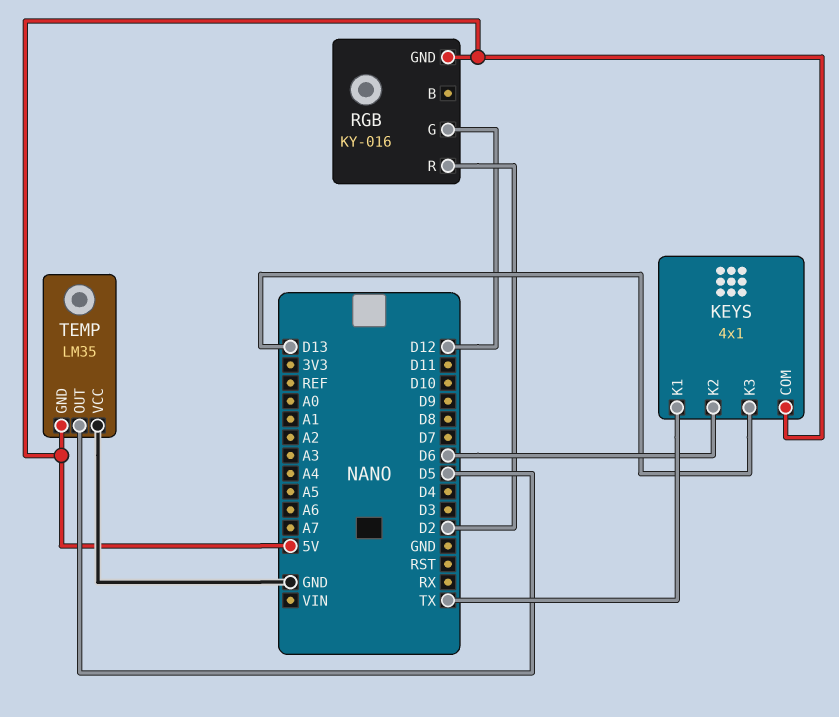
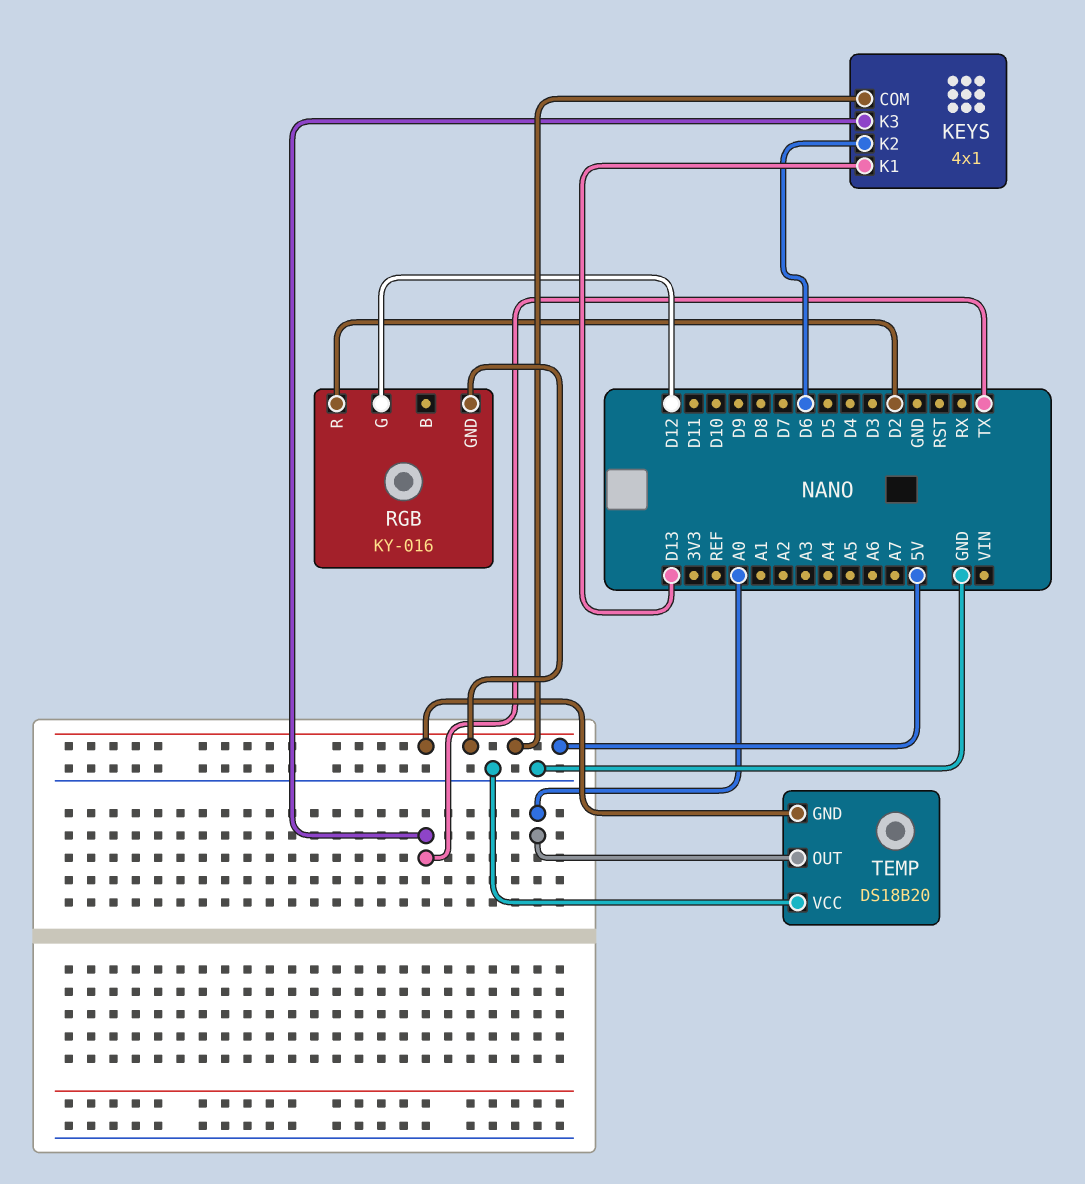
KEYS pin K1: TX -> D13
KEYS pin K3: D13 -> TX
TEMP: LM35 -> DS18B20
TEMP pin OUT: D5 -> A0

